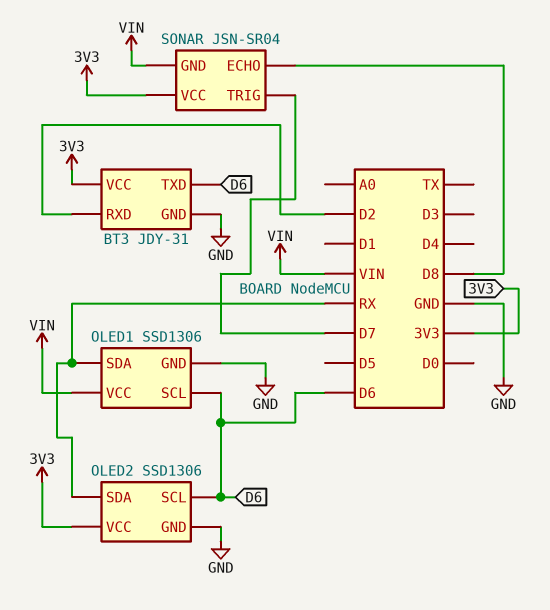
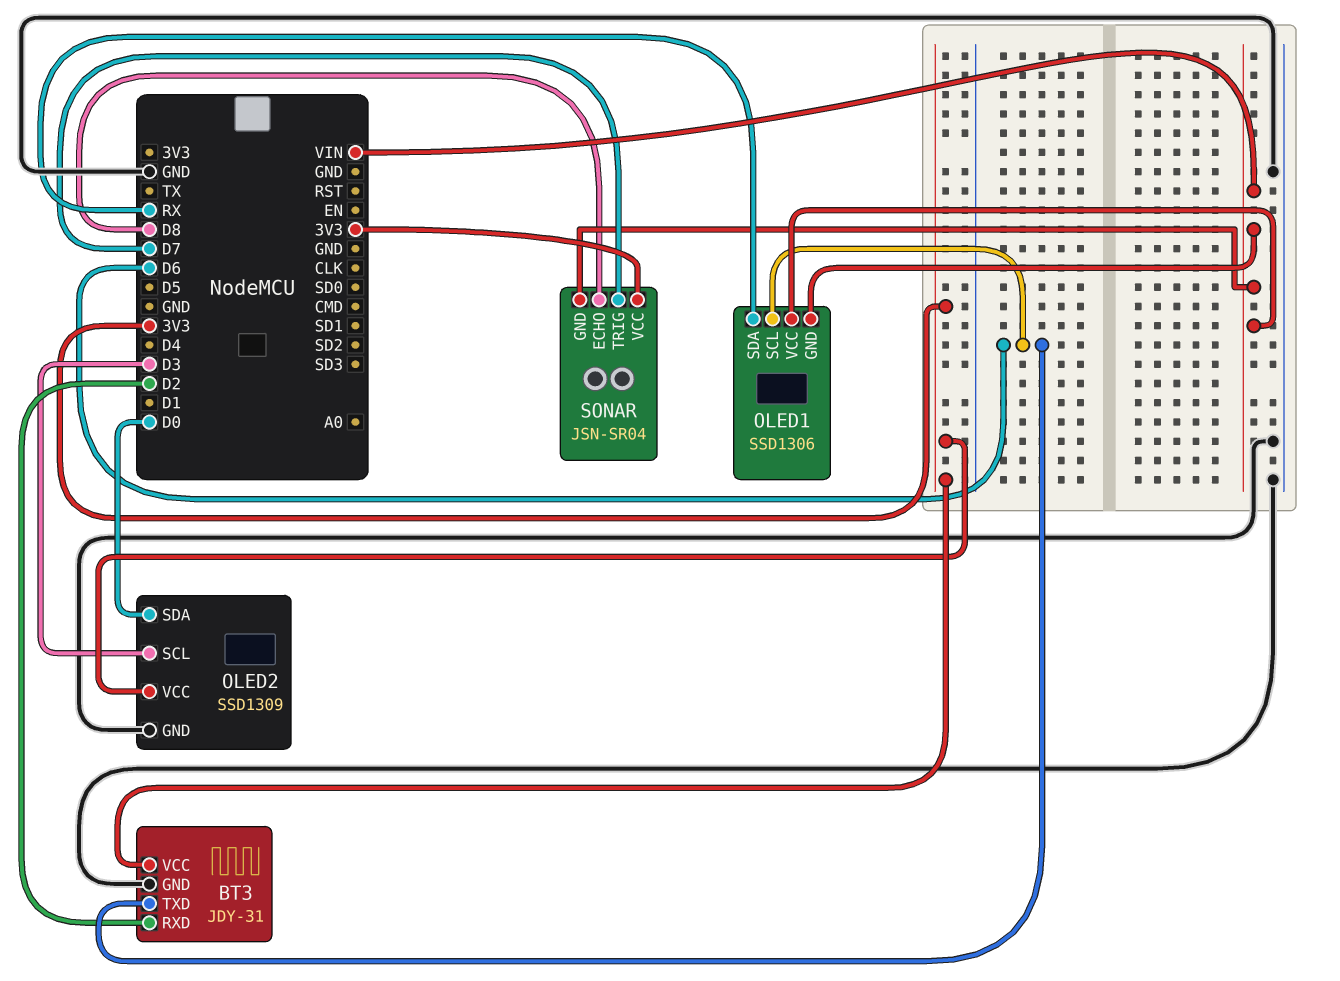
OLED1 pin GND: GND -> VIN
OLED2: SSD1306 -> SSD1309
OLED2 pin SCL: D6 -> D3
OLED2 pin SDA: RX -> D0

